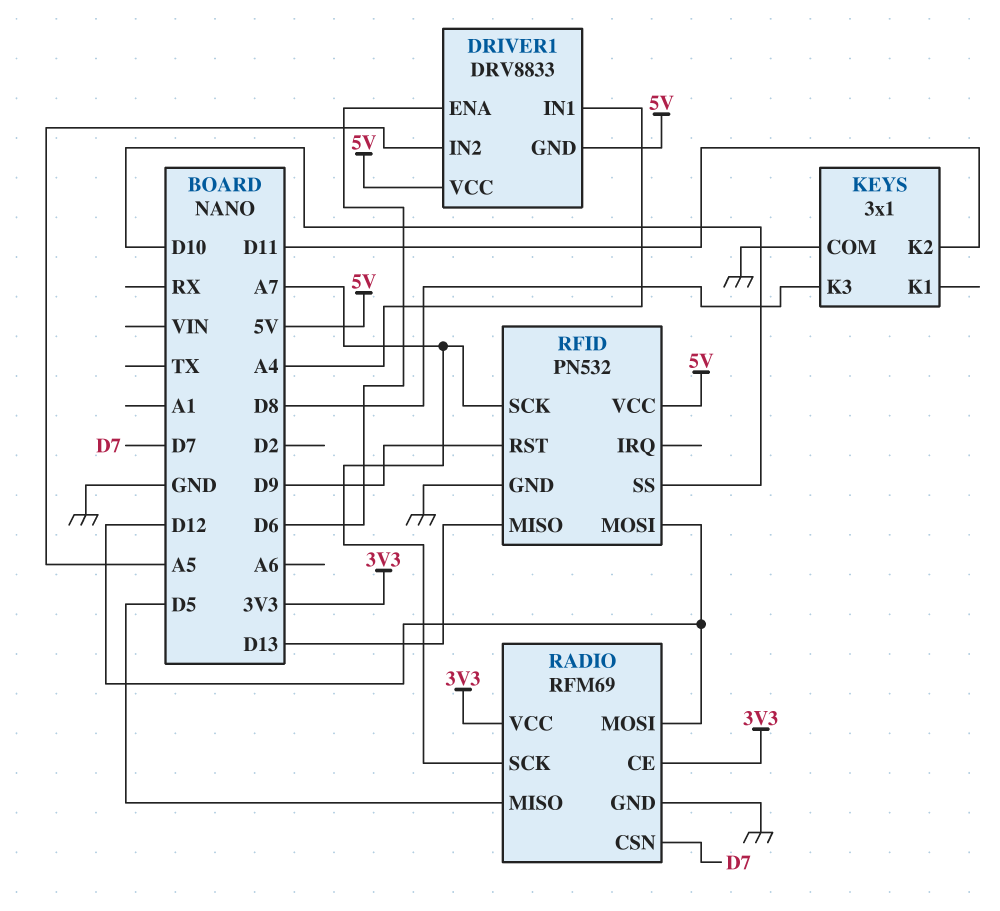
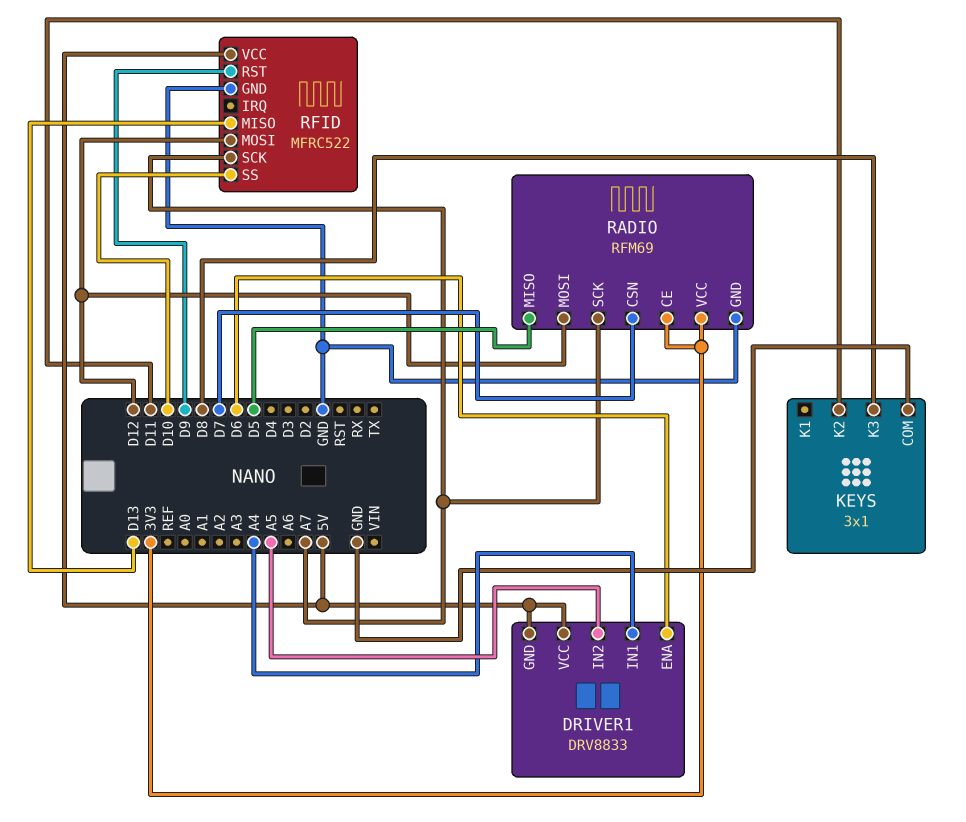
RFID: PN532 -> MFRC522

